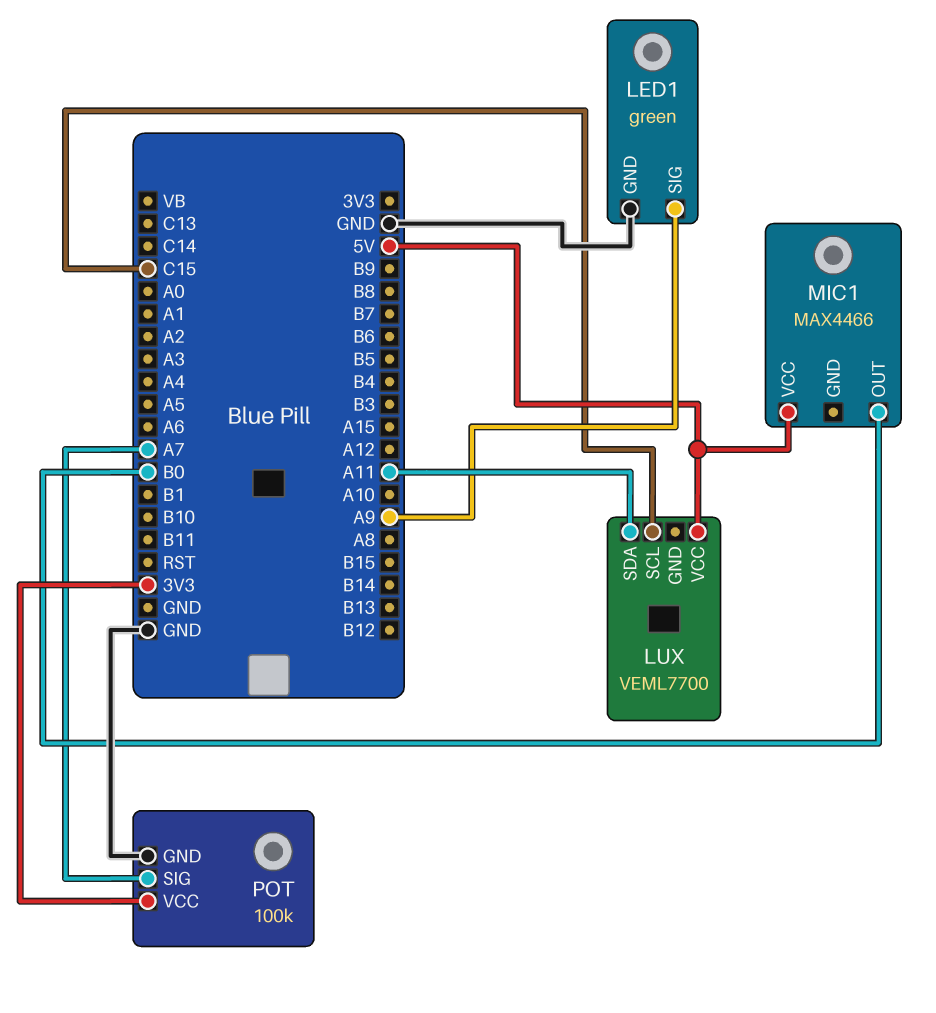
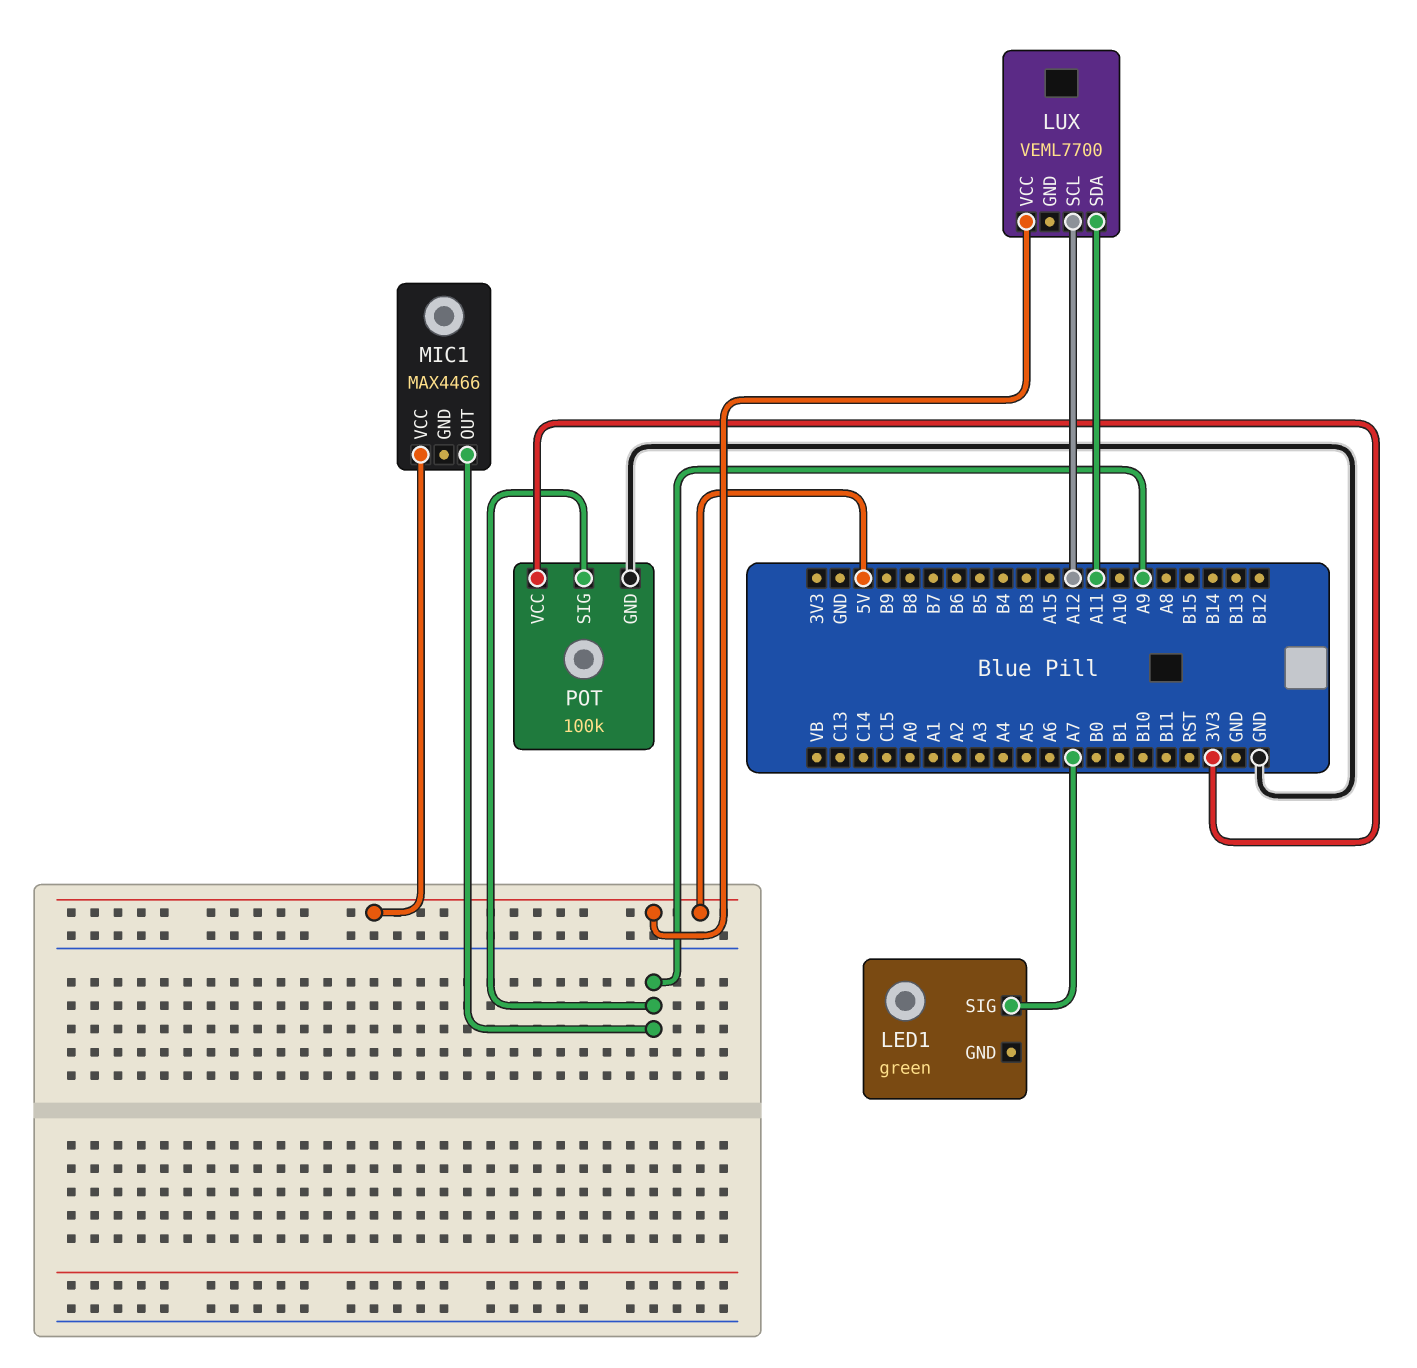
LED1 pin GND: GND -> none
LED1 pin SIG: A9 -> A7
LUX pin SCL: C15 -> A12
MIC1 pin OUT: B0 -> A9
POT pin SIG: A7 -> A9

